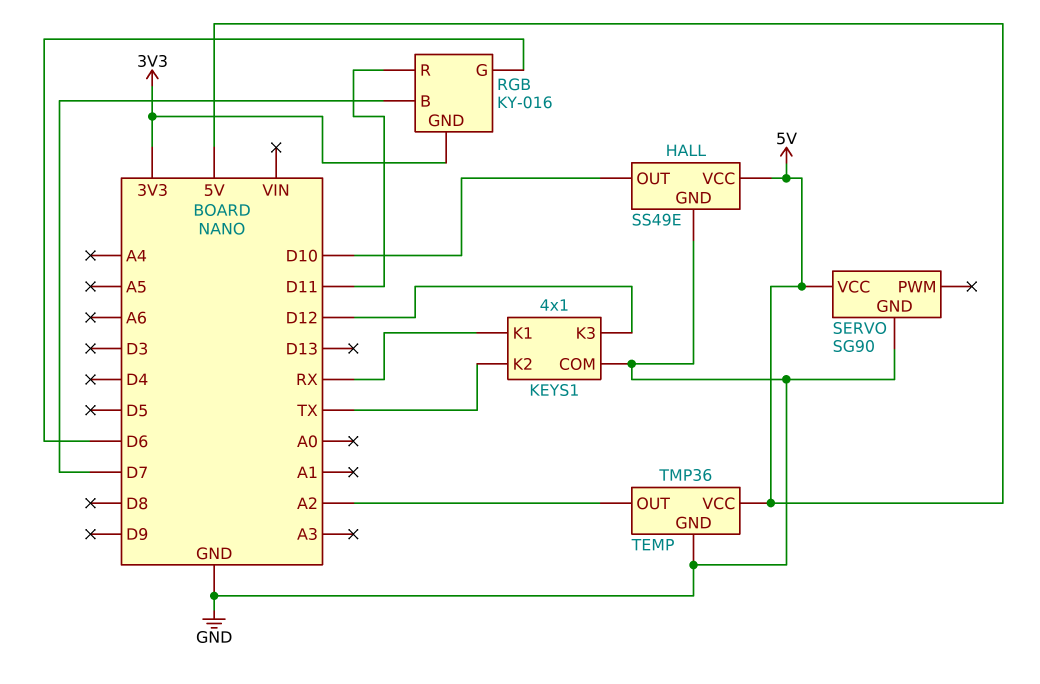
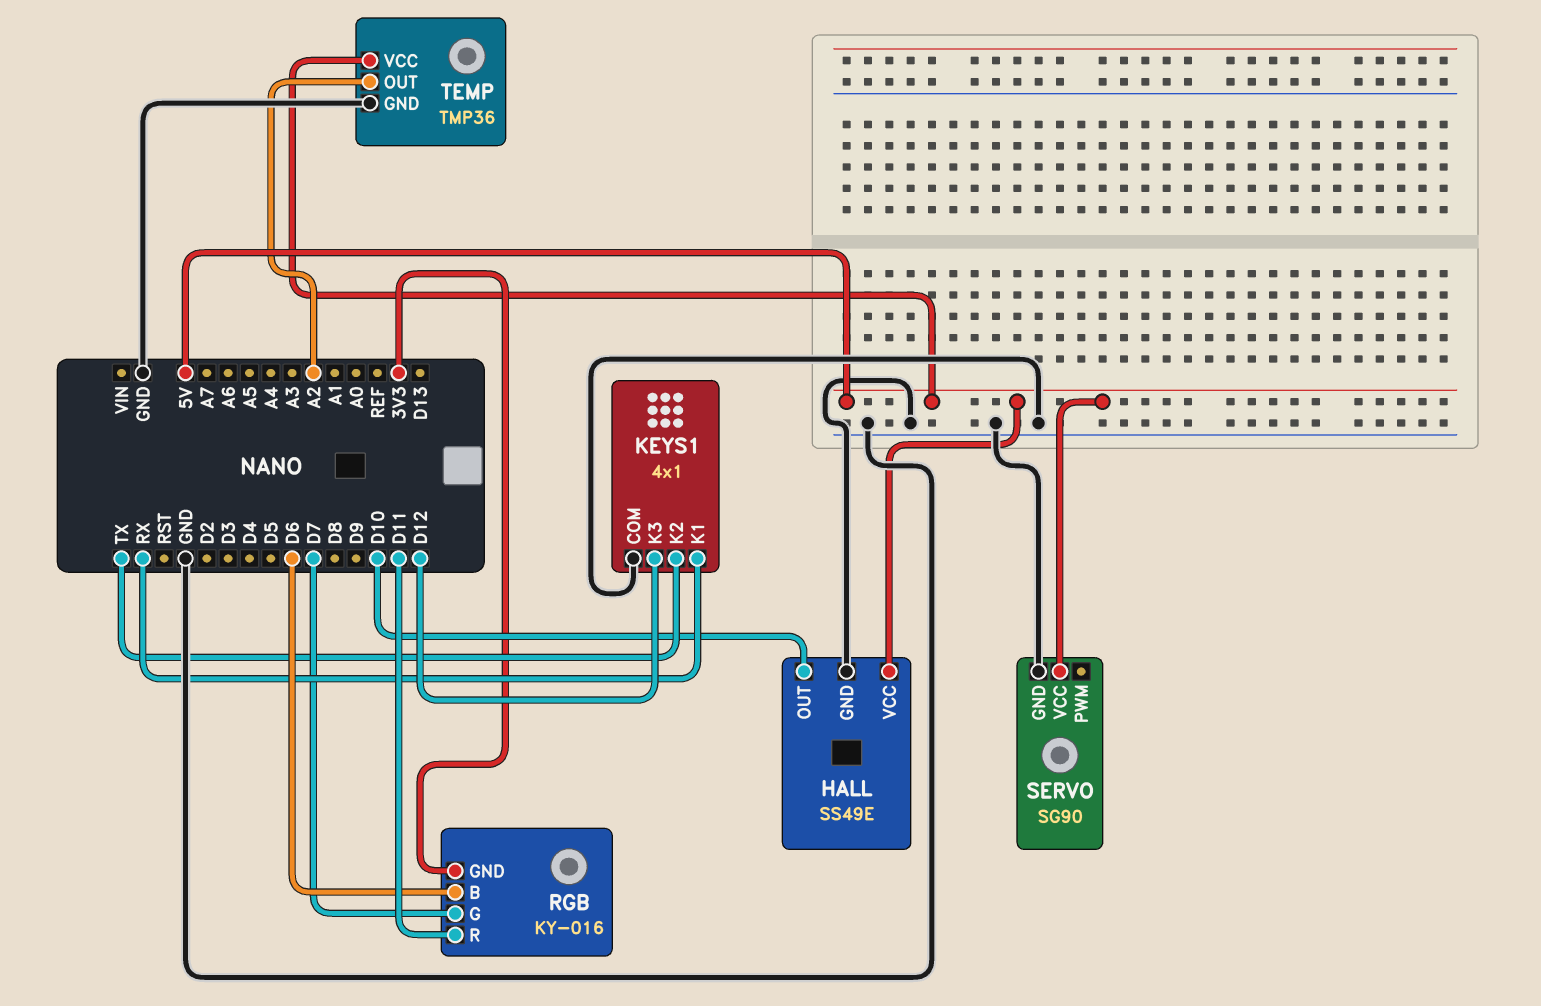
RGB pin B: D7 -> D6
RGB pin G: D6 -> D7

